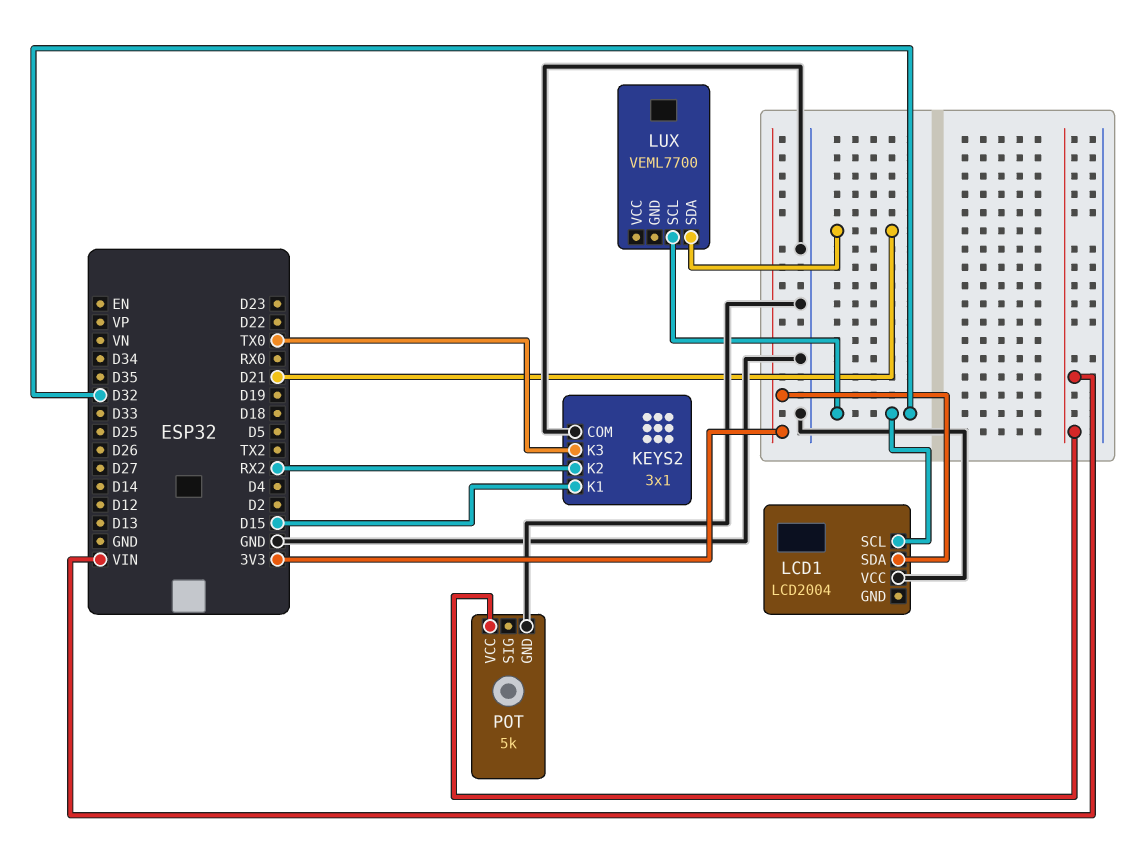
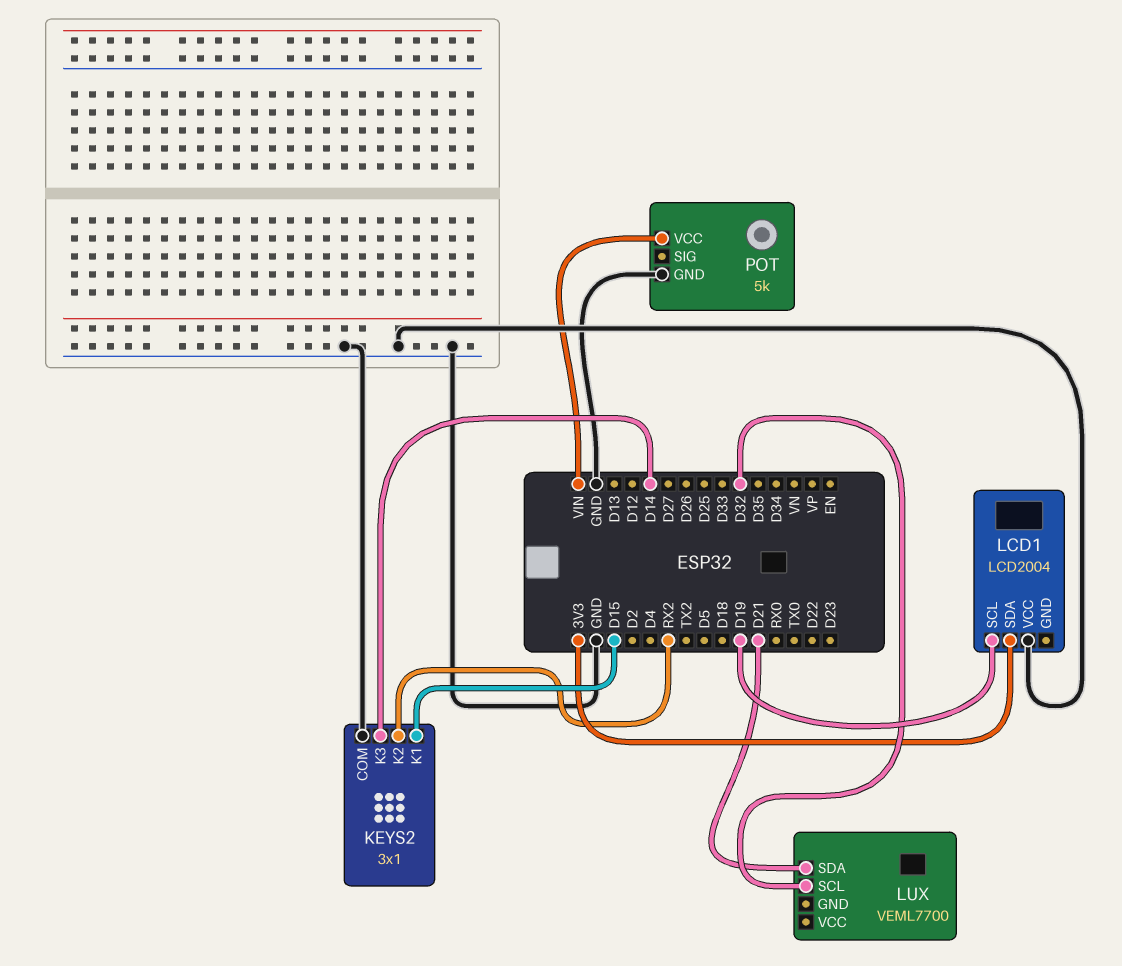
KEYS2 pin K3: TX0 -> D14
LCD1 pin SCL: D32 -> D19

